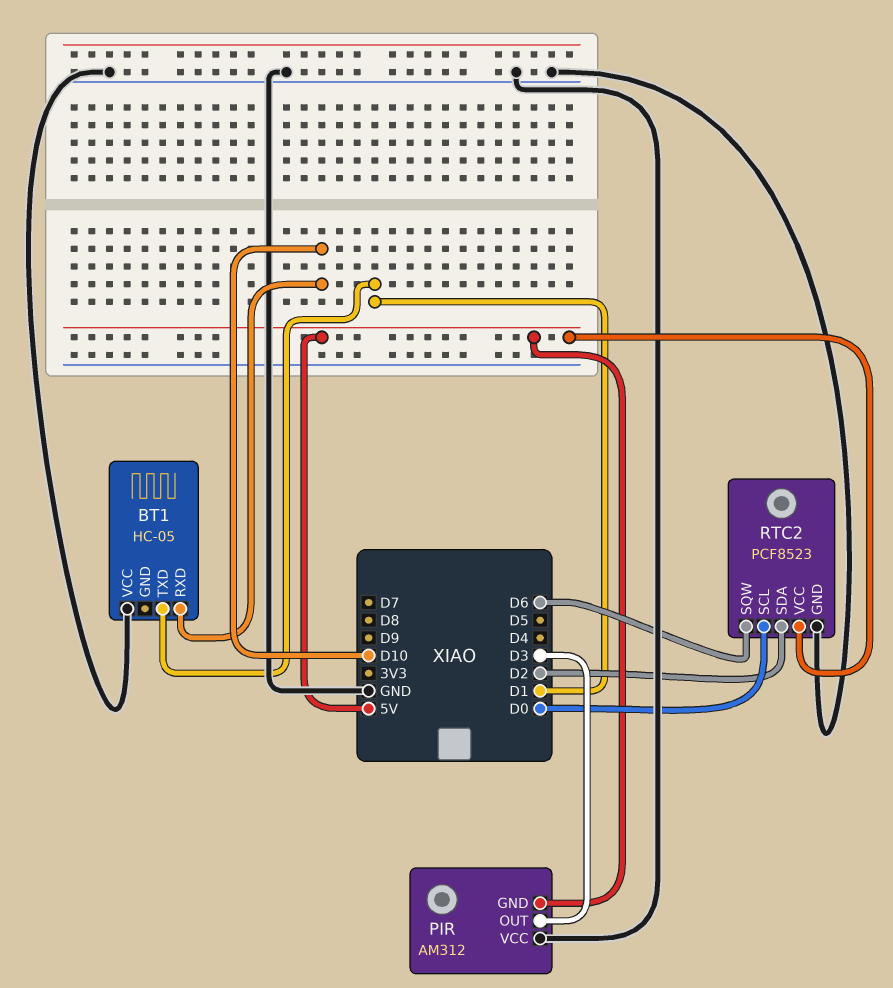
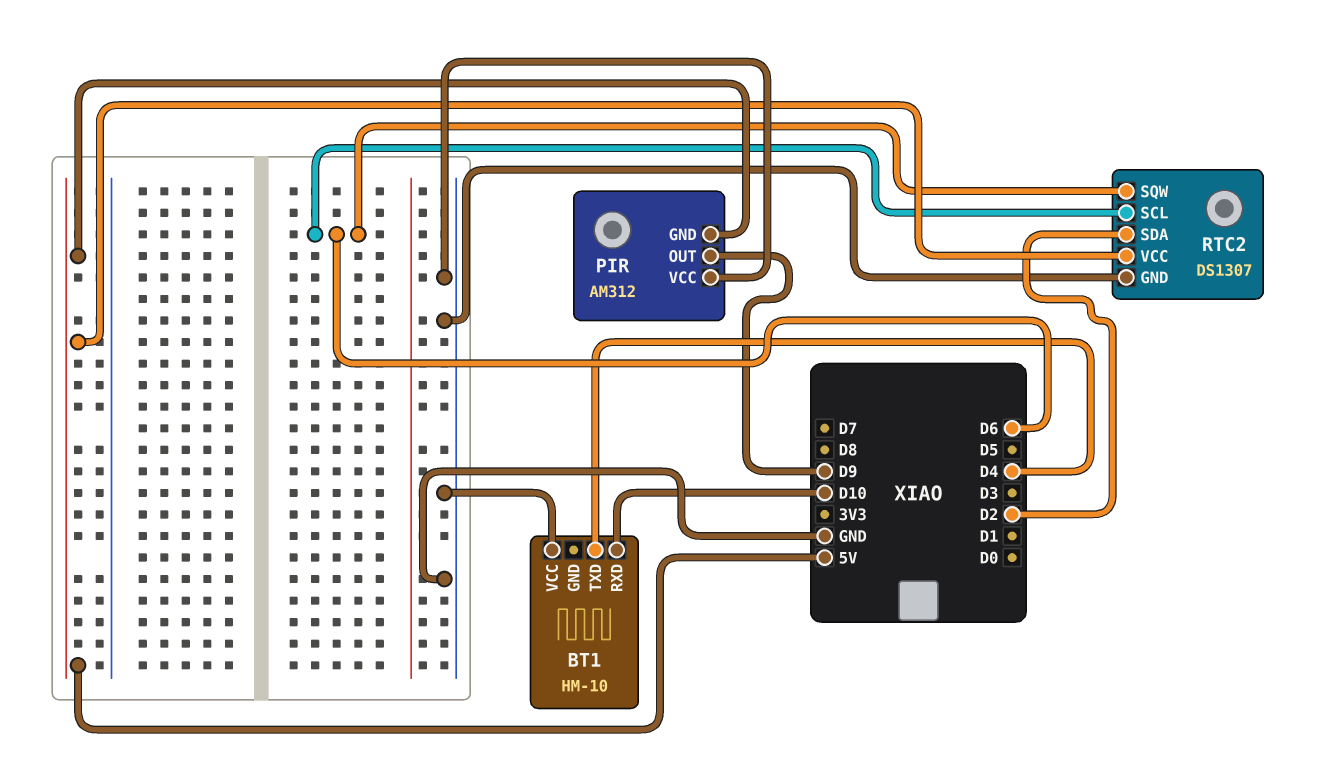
BT1: HC-05 -> HM-10
BT1 pin TXD: D1 -> D4
PIR pin OUT: D3 -> D9
RTC2: PCF8523 -> DS1307
RTC2 pin SCL: D0 -> D6

